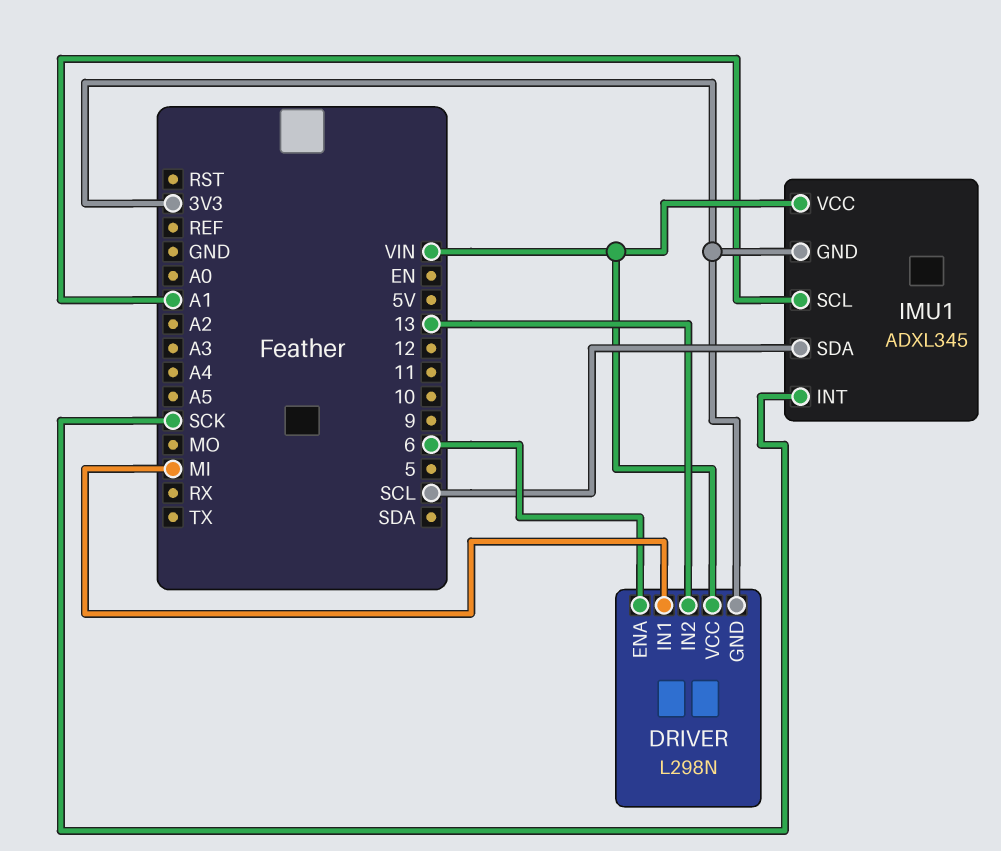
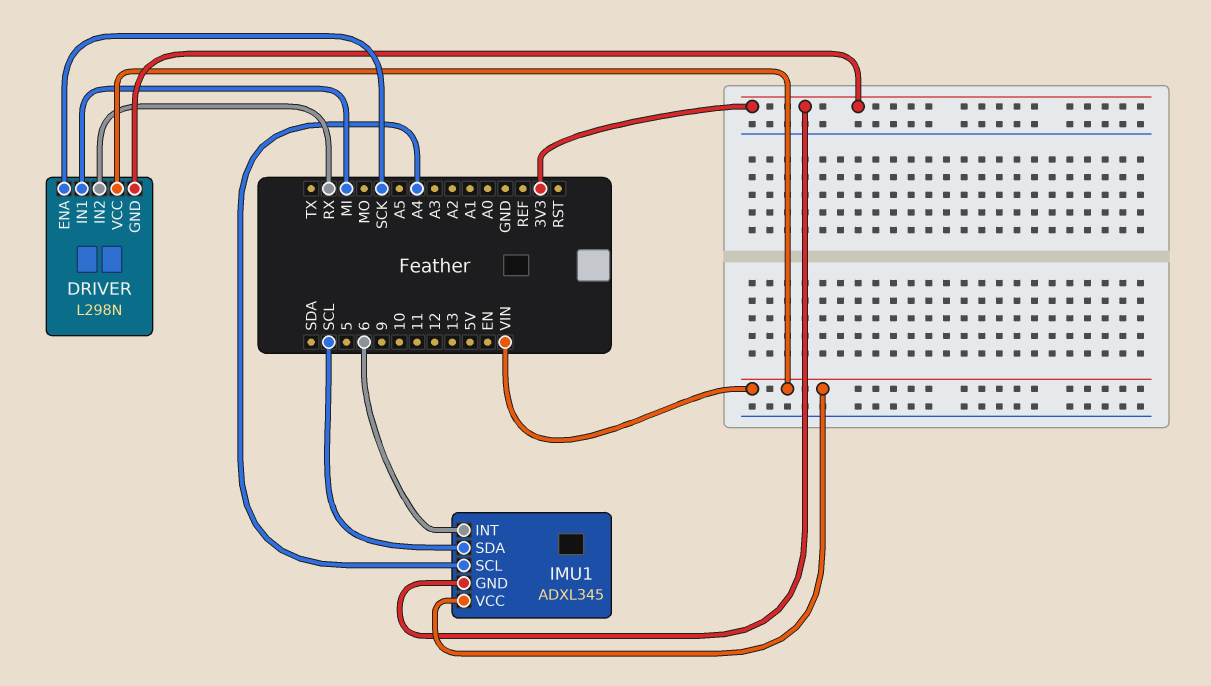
DRIVER pin ENA: 6 -> SCK
DRIVER pin IN2: 13 -> RX
IMU1 pin INT: SCK -> 6
IMU1 pin SCL: A1 -> A4

